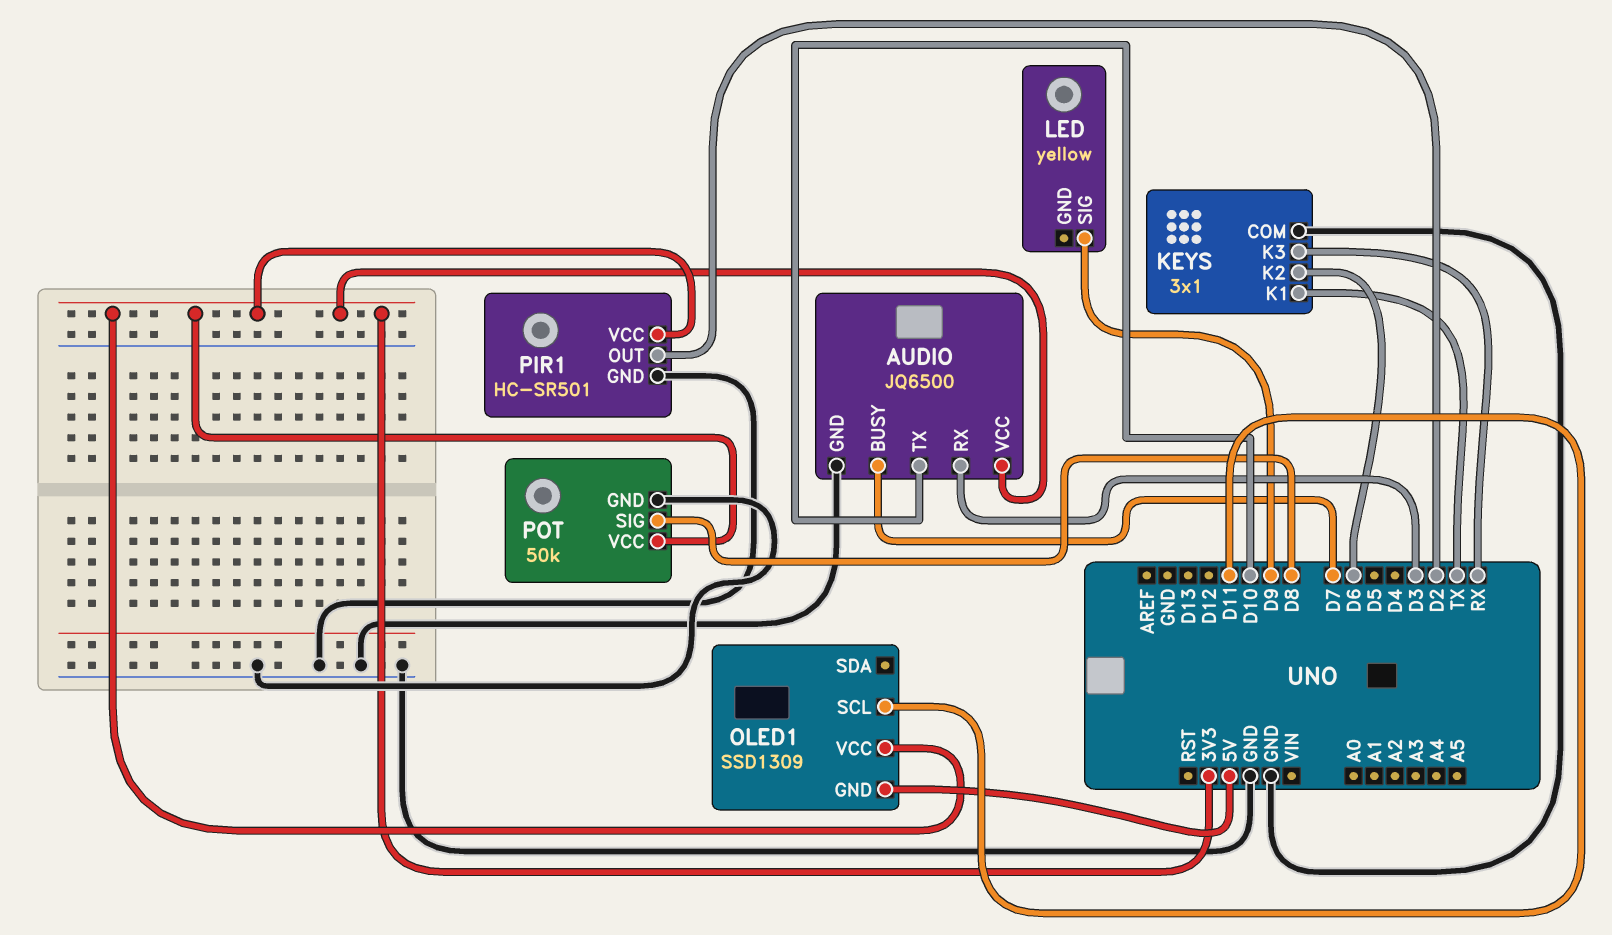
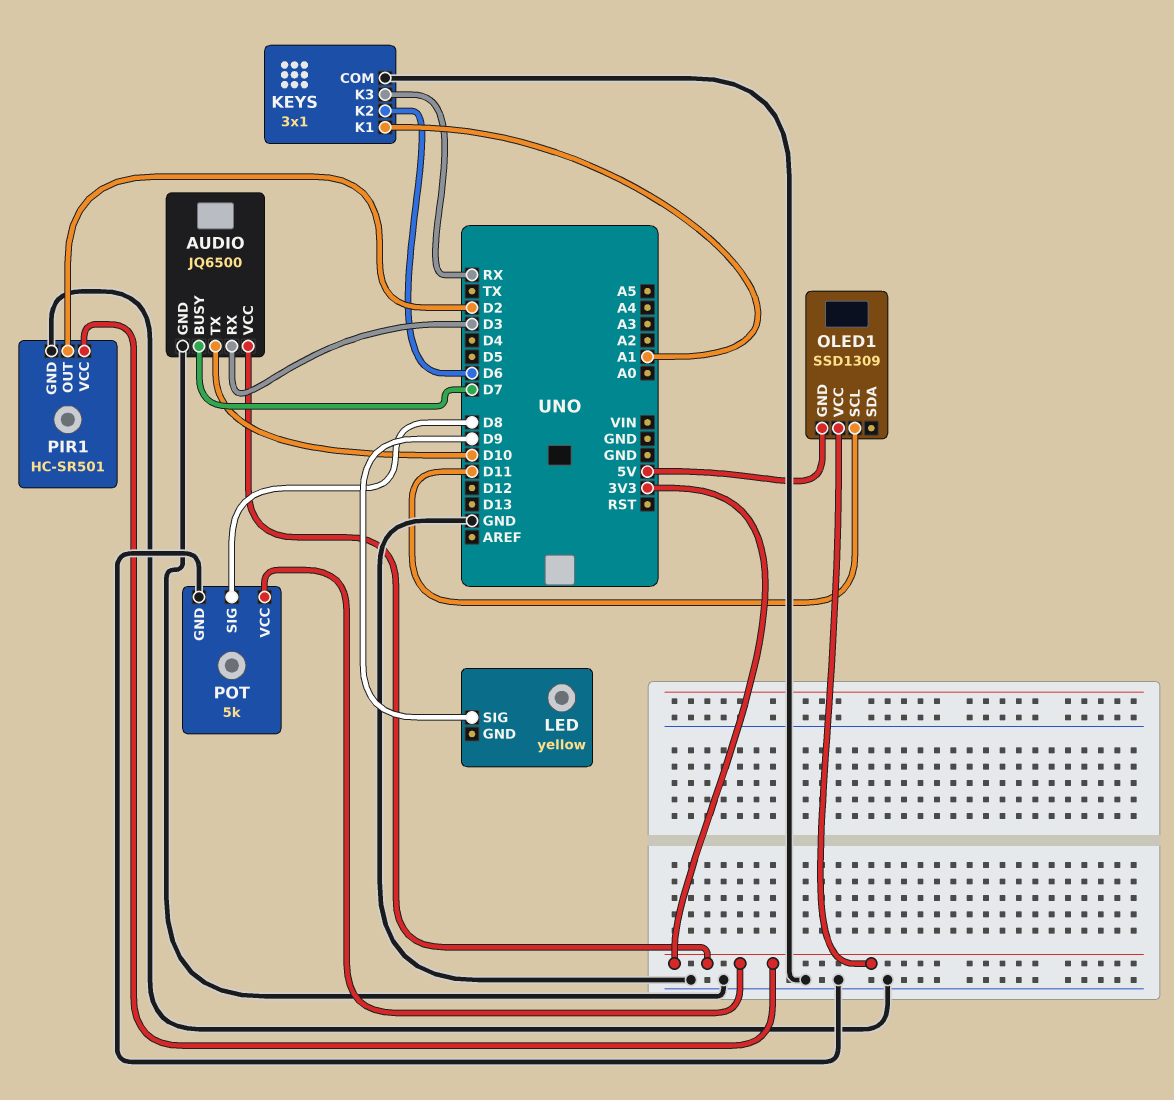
KEYS pin K1: TX -> A1
POT: 50k -> 5k

